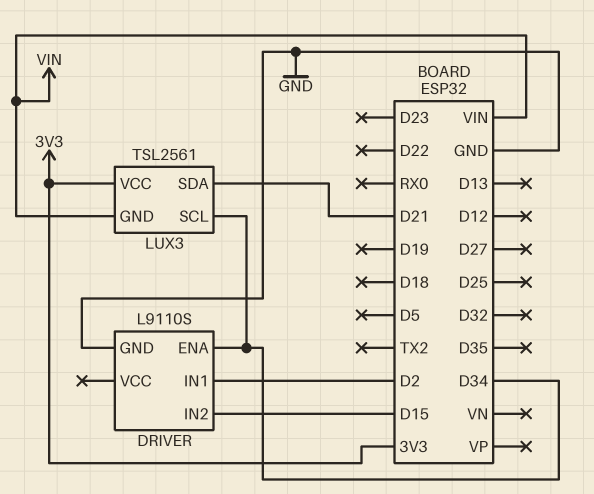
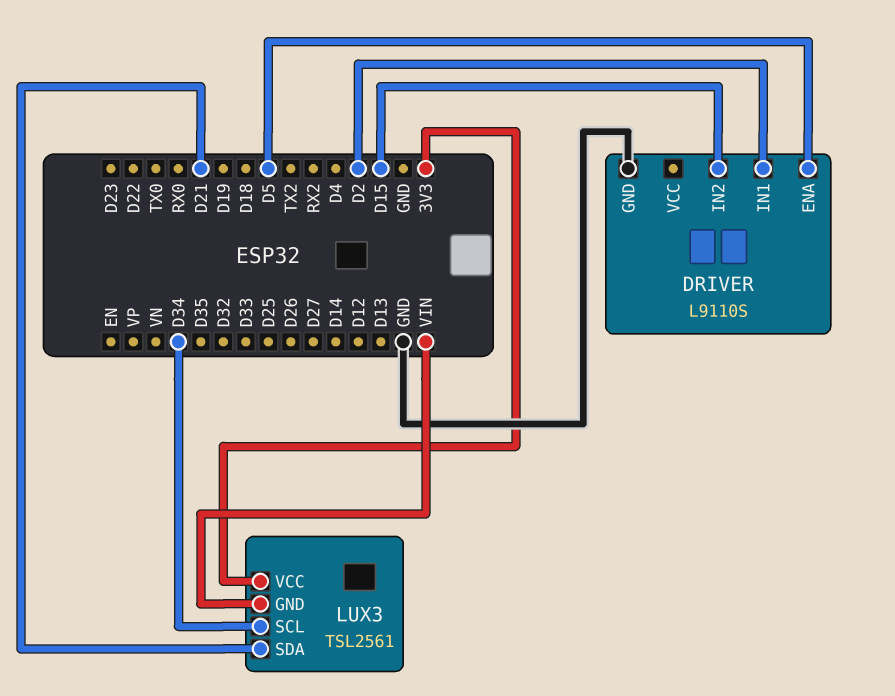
DRIVER pin ENA: D34 -> D5

